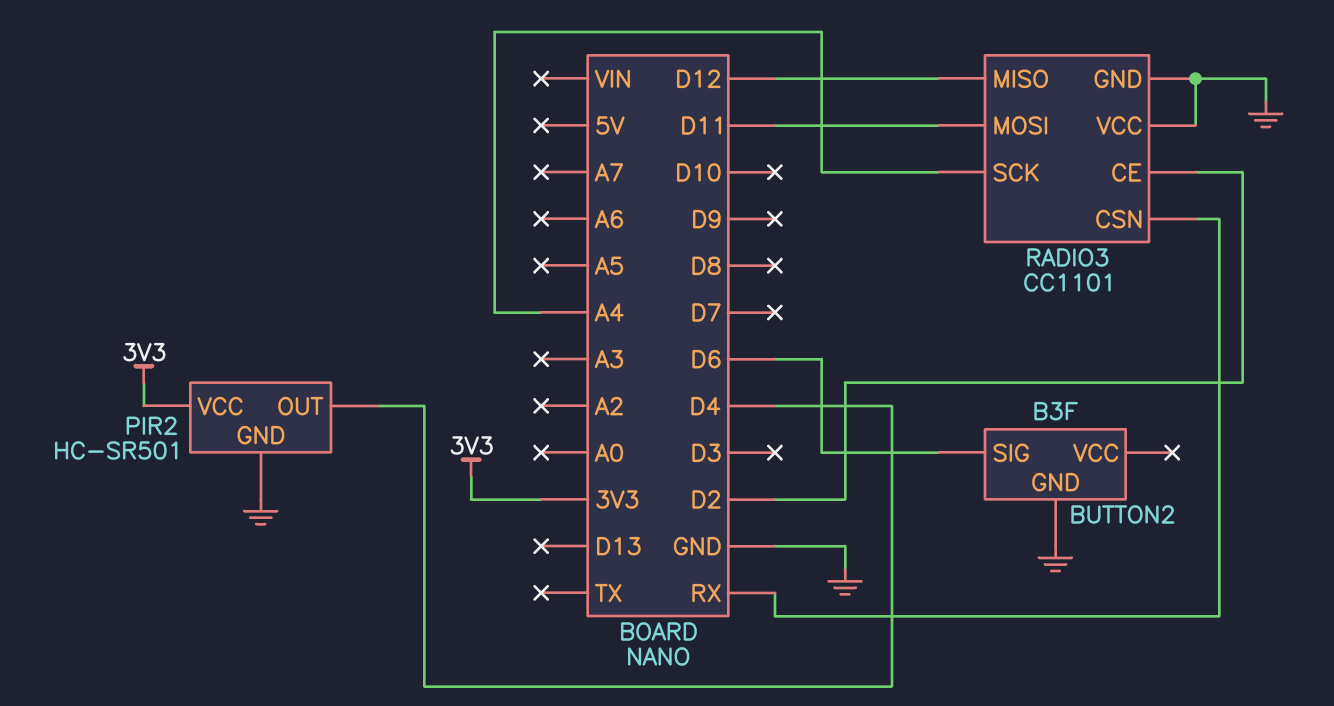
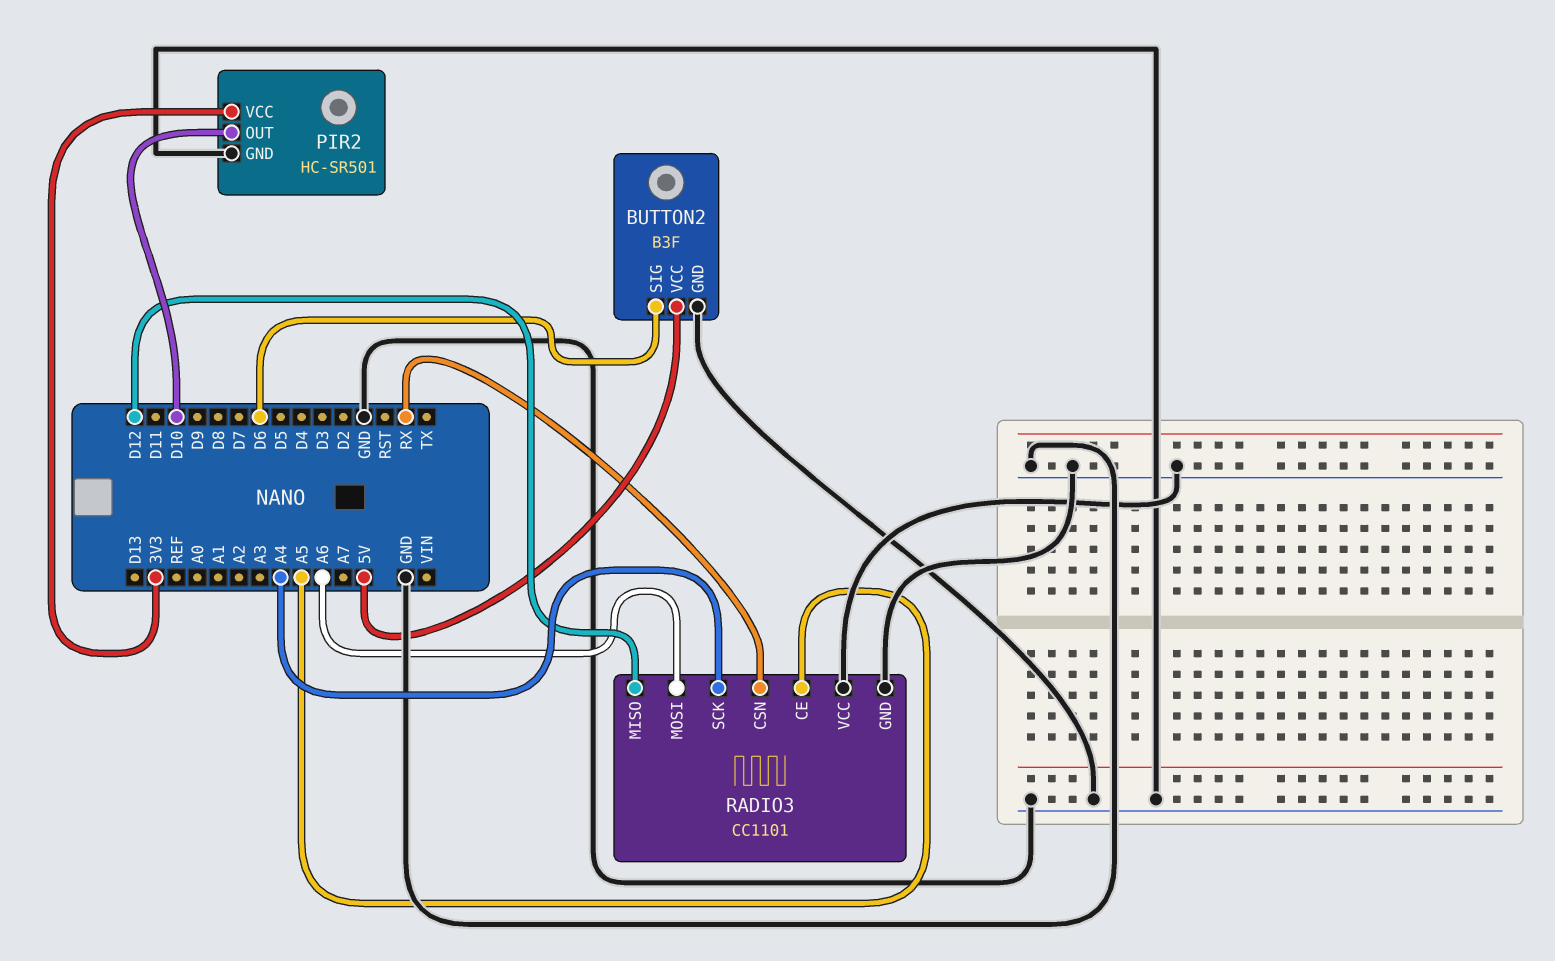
BUTTON2 pin VCC: none -> 5V
PIR2 pin OUT: D4 -> D10
RADIO3 pin CE: D2 -> A5
RADIO3 pin MOSI: D11 -> A6

